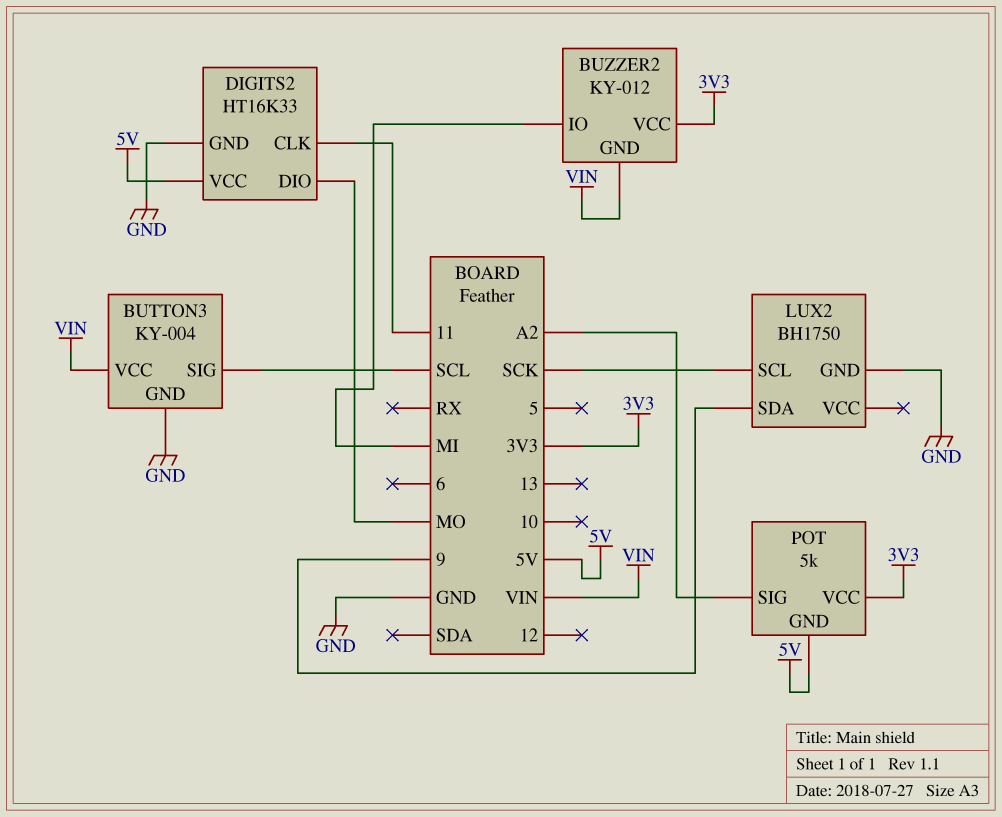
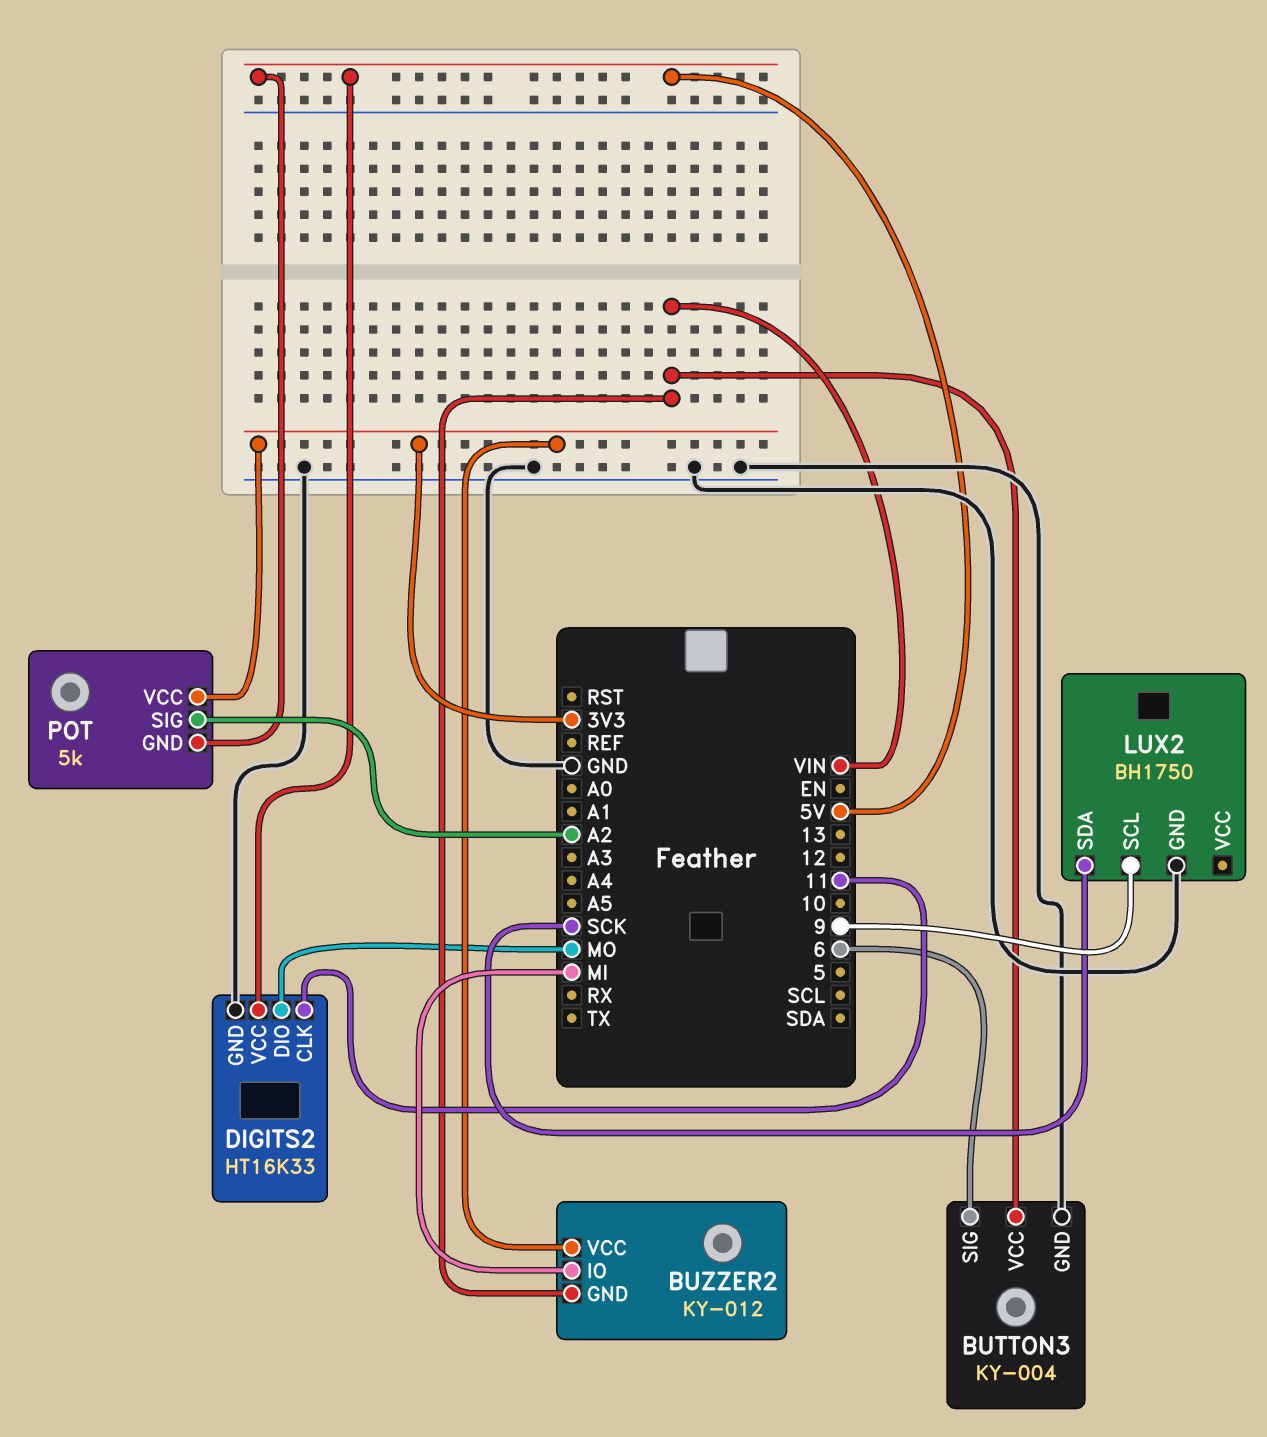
BUTTON3 pin SIG: SCL -> 6
LUX2 pin SCL: SCK -> 9
LUX2 pin SDA: 9 -> SCK

